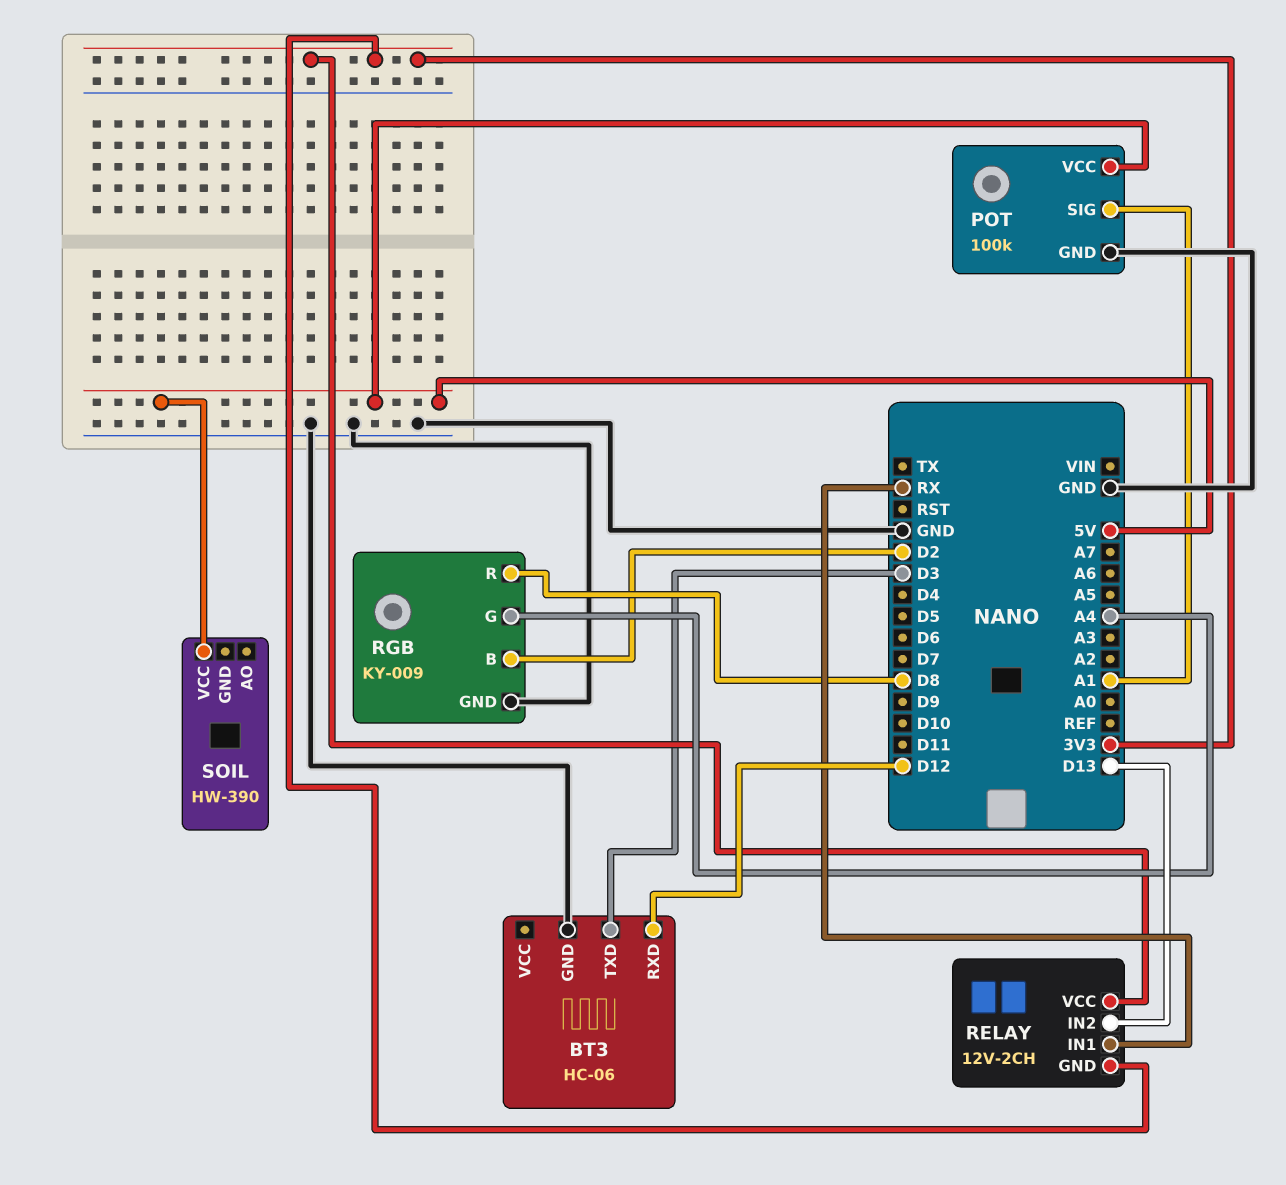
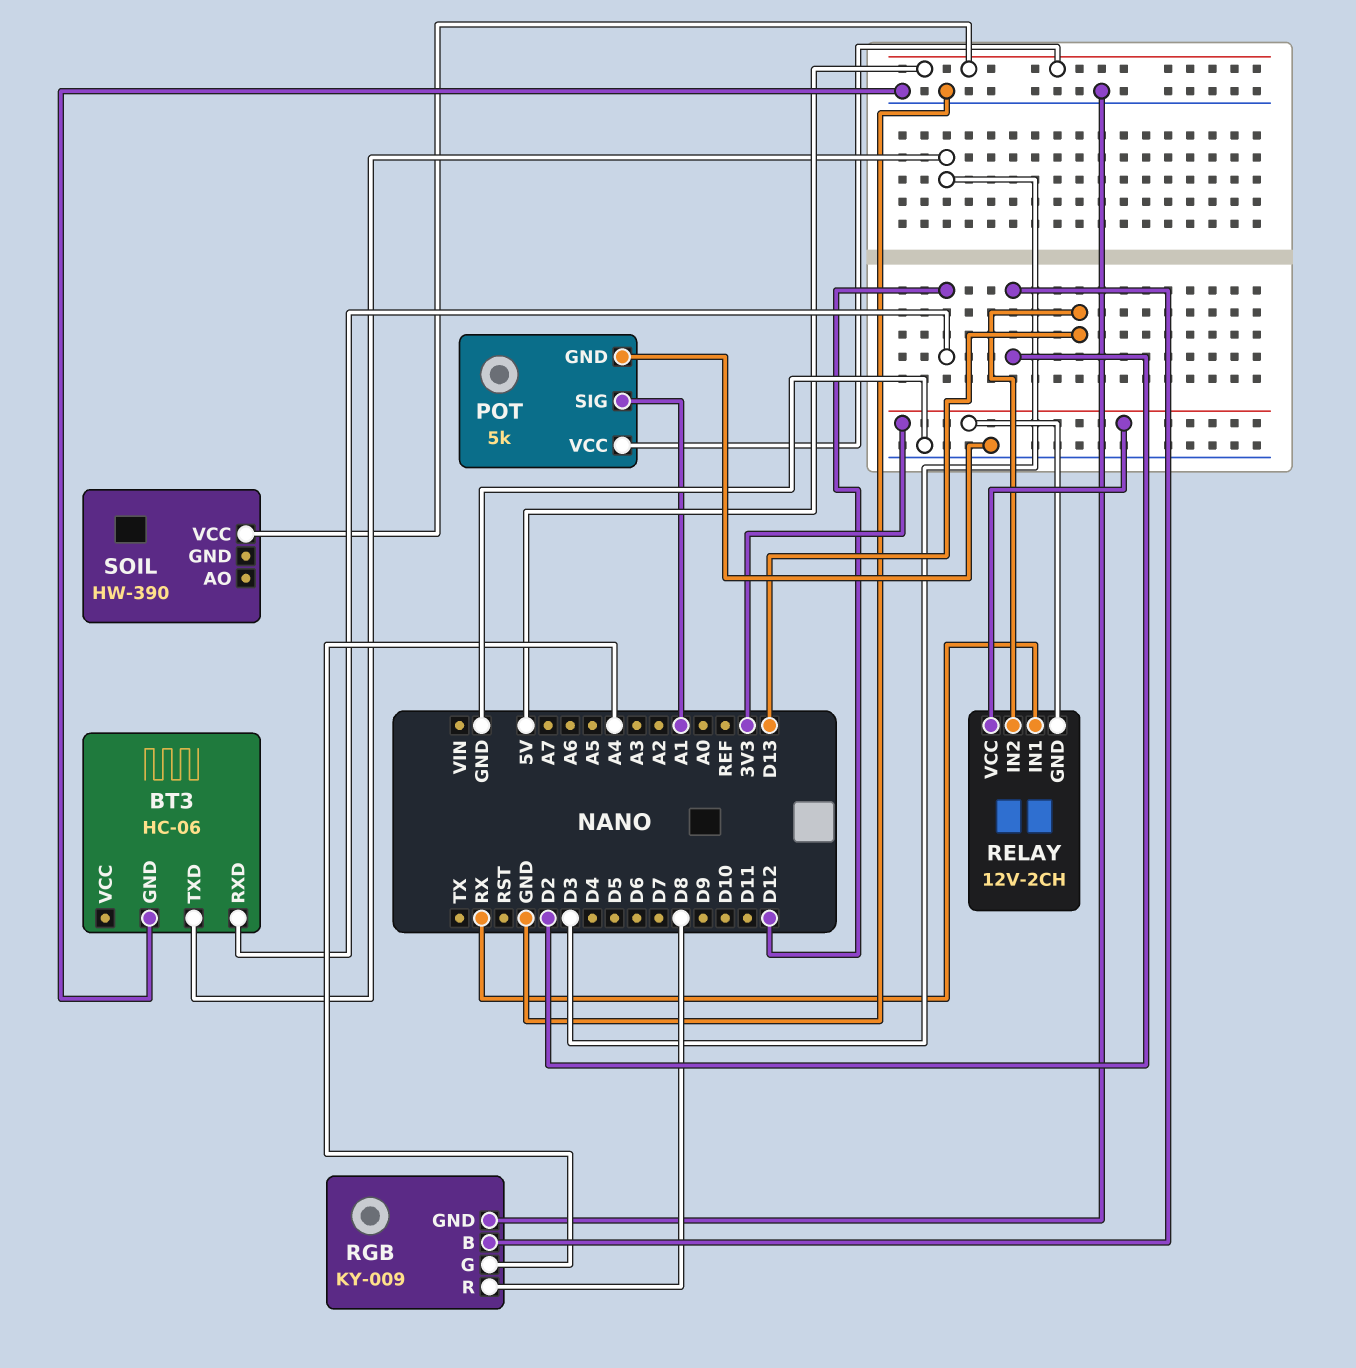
POT: 100k -> 5k

